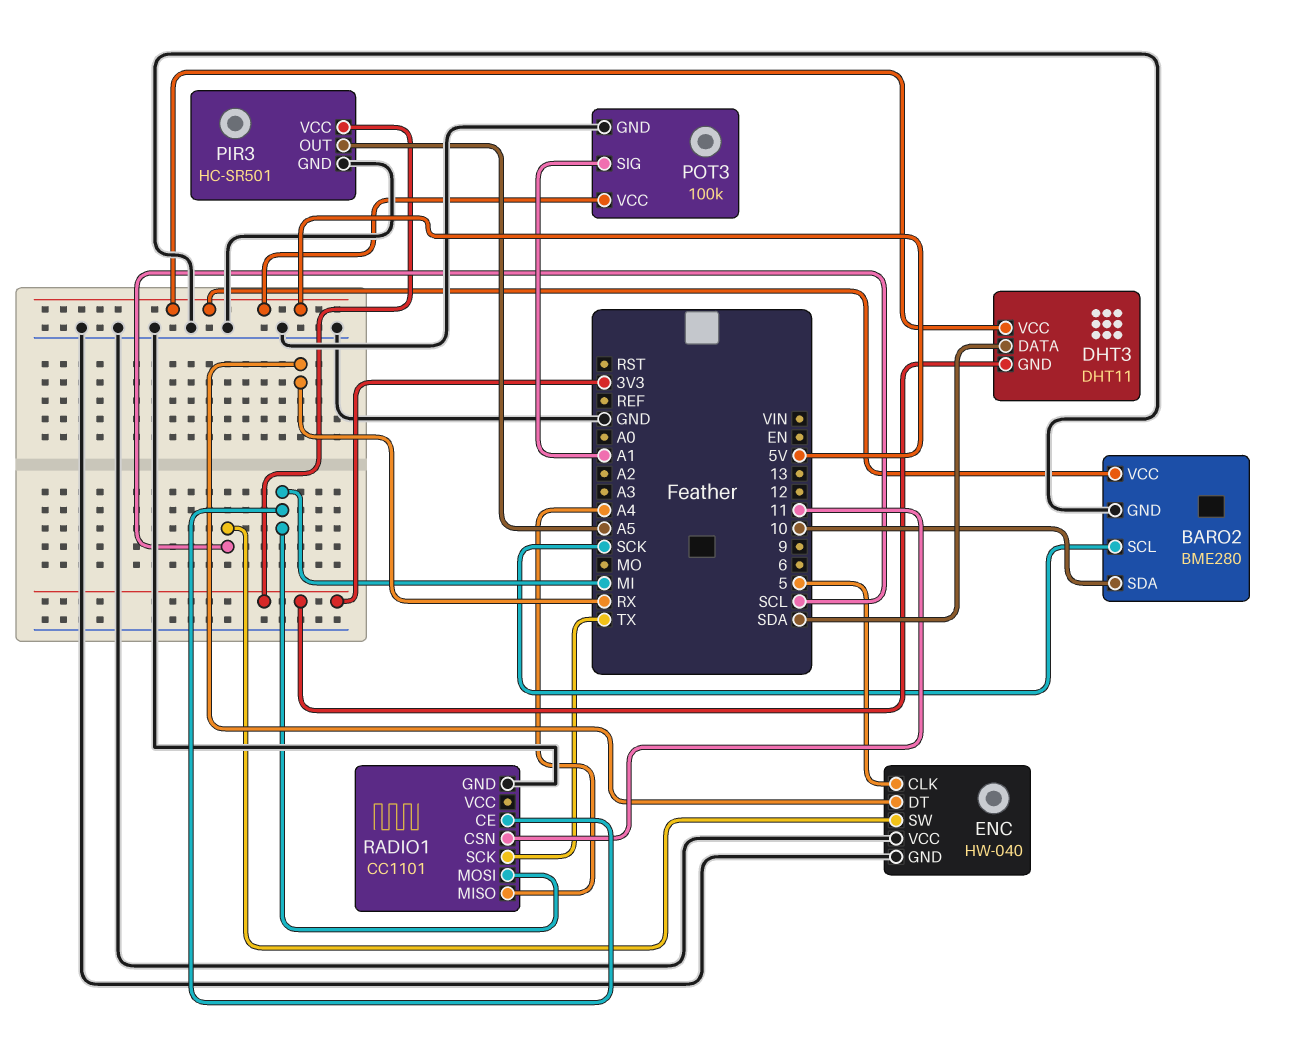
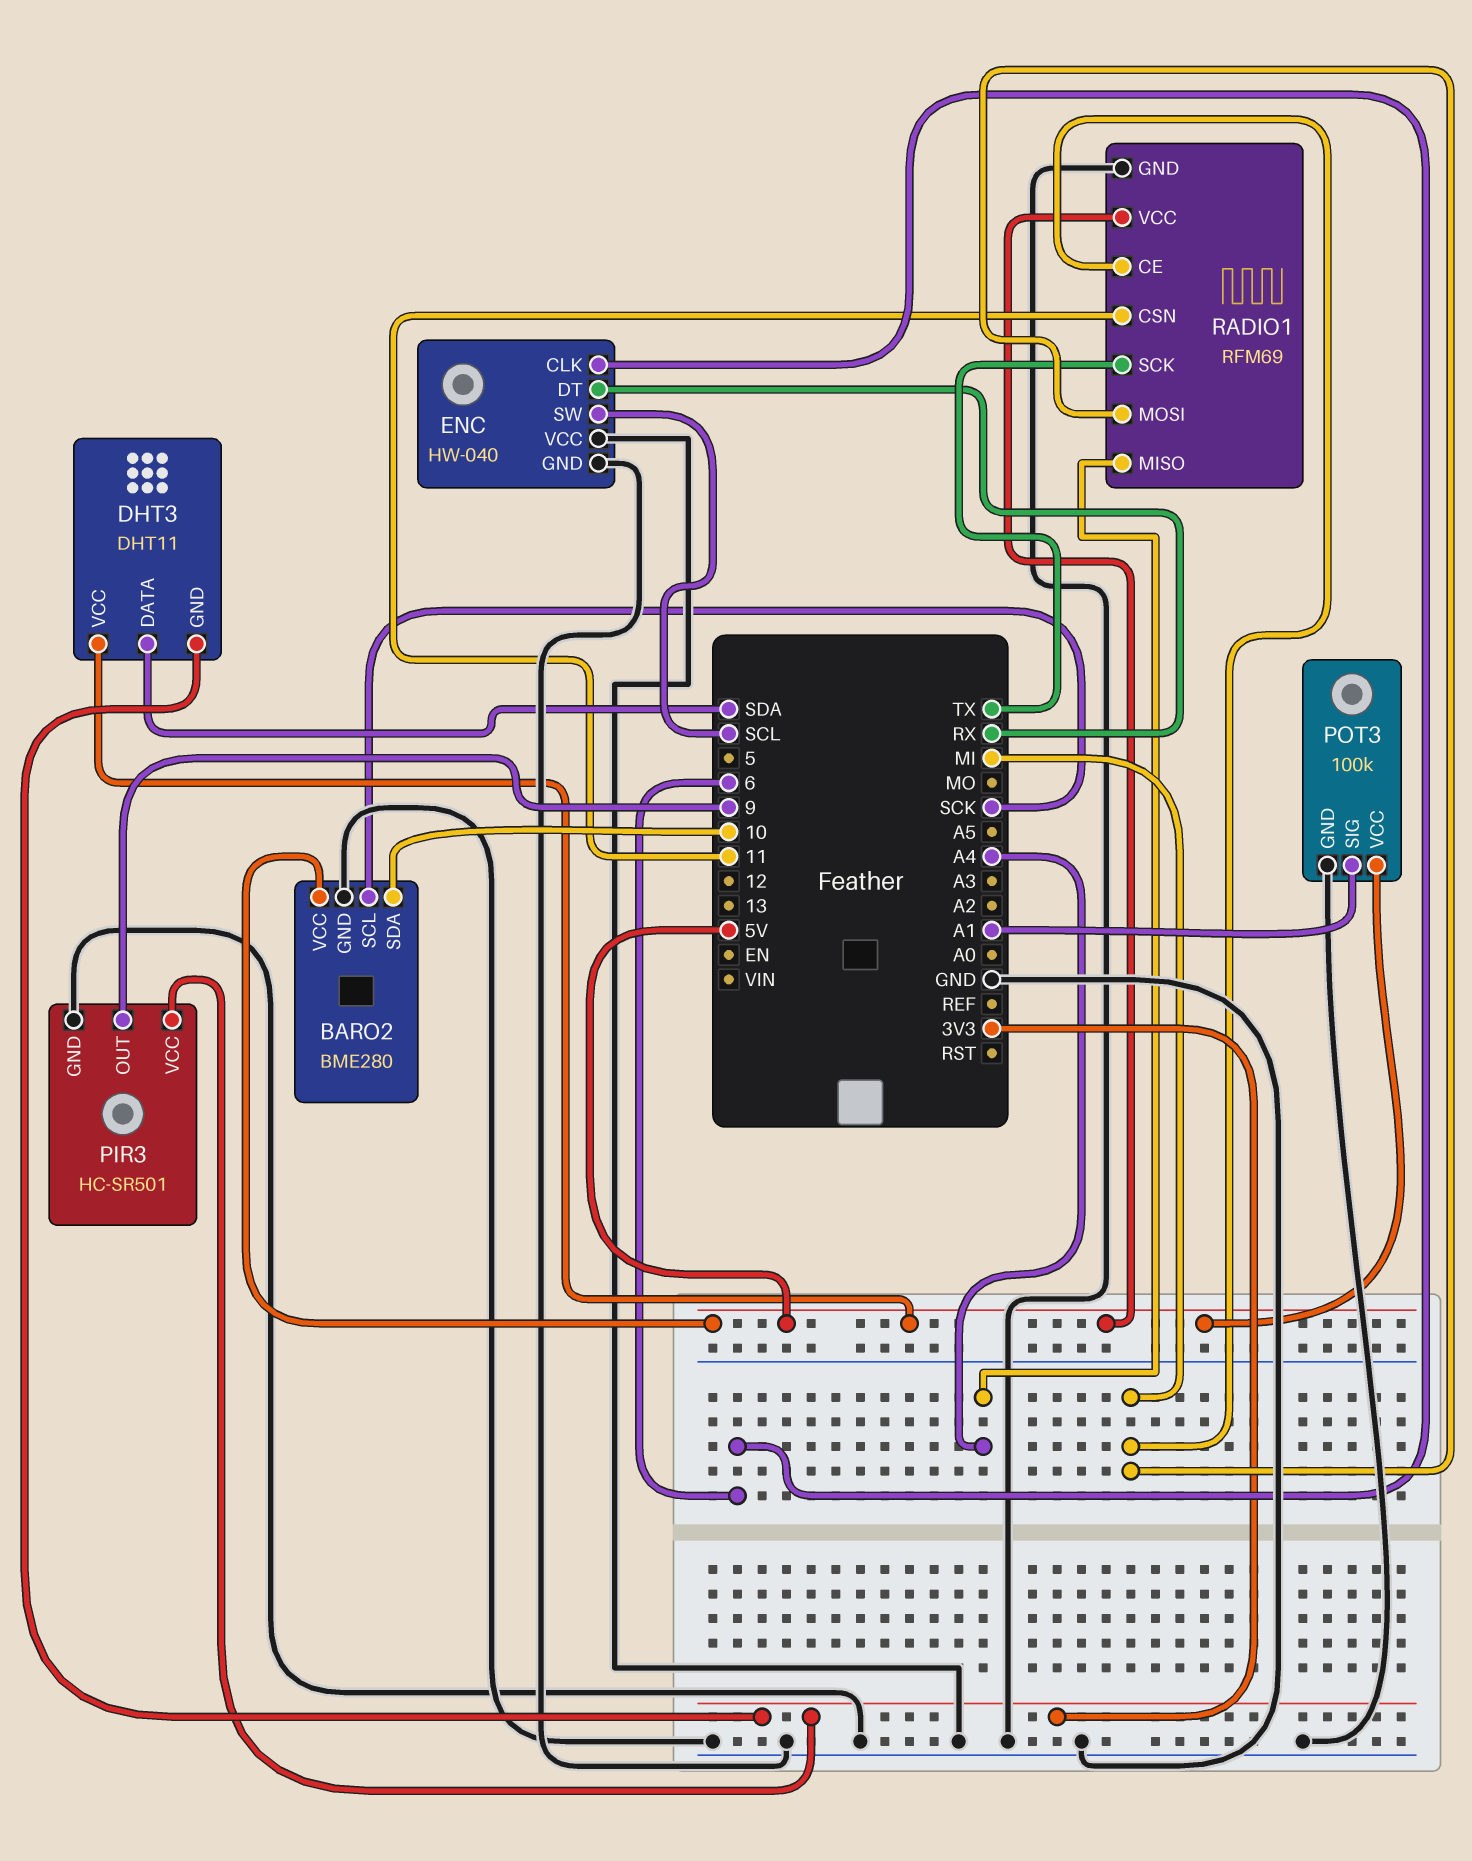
ENC pin CLK: 5 -> 6
PIR3 pin OUT: A5 -> 9
RADIO1: CC1101 -> RFM69
RADIO1 pin VCC: none -> 5V

